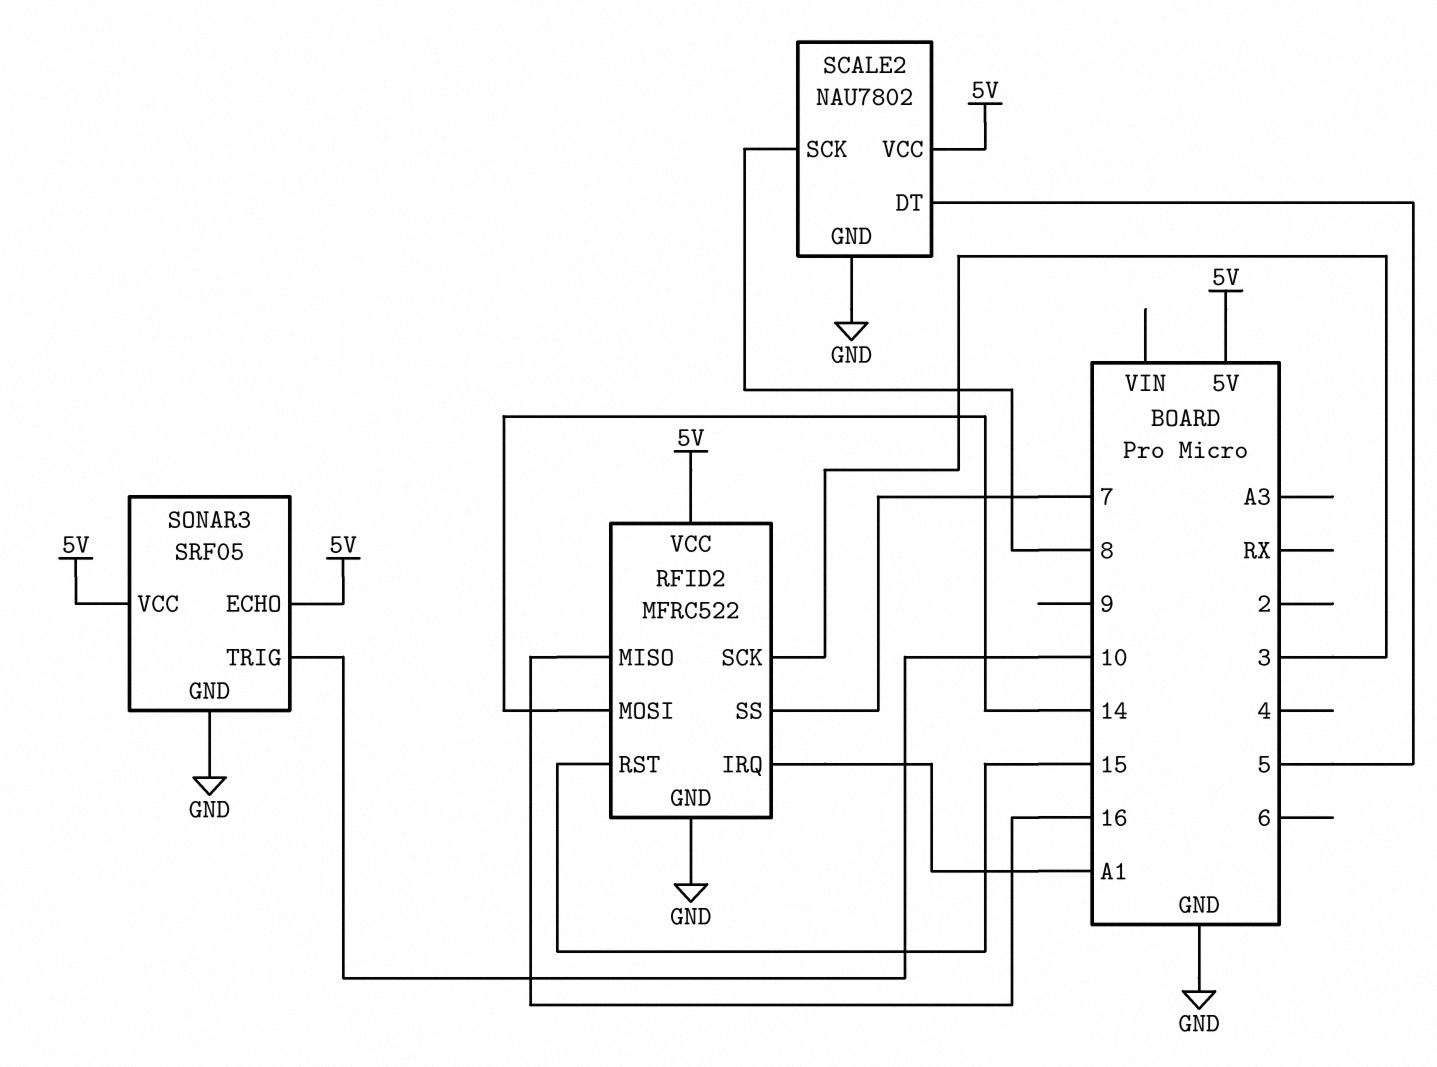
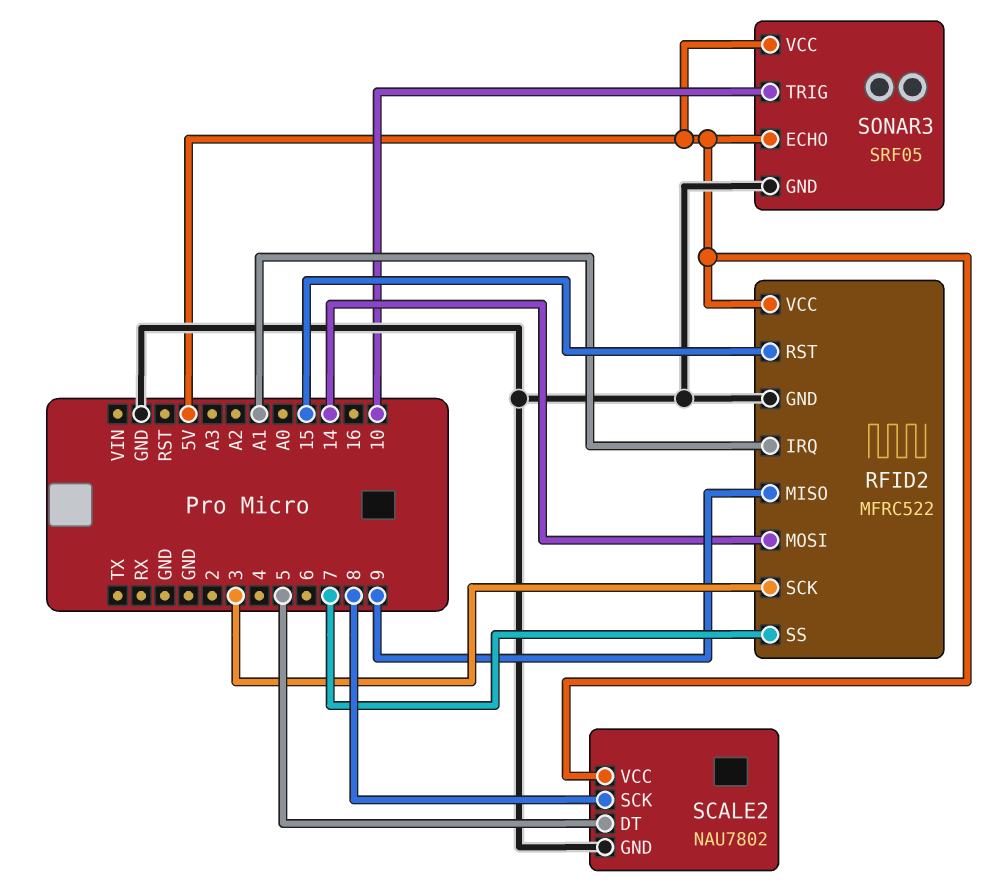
RFID2 pin MISO: 16 -> 9

